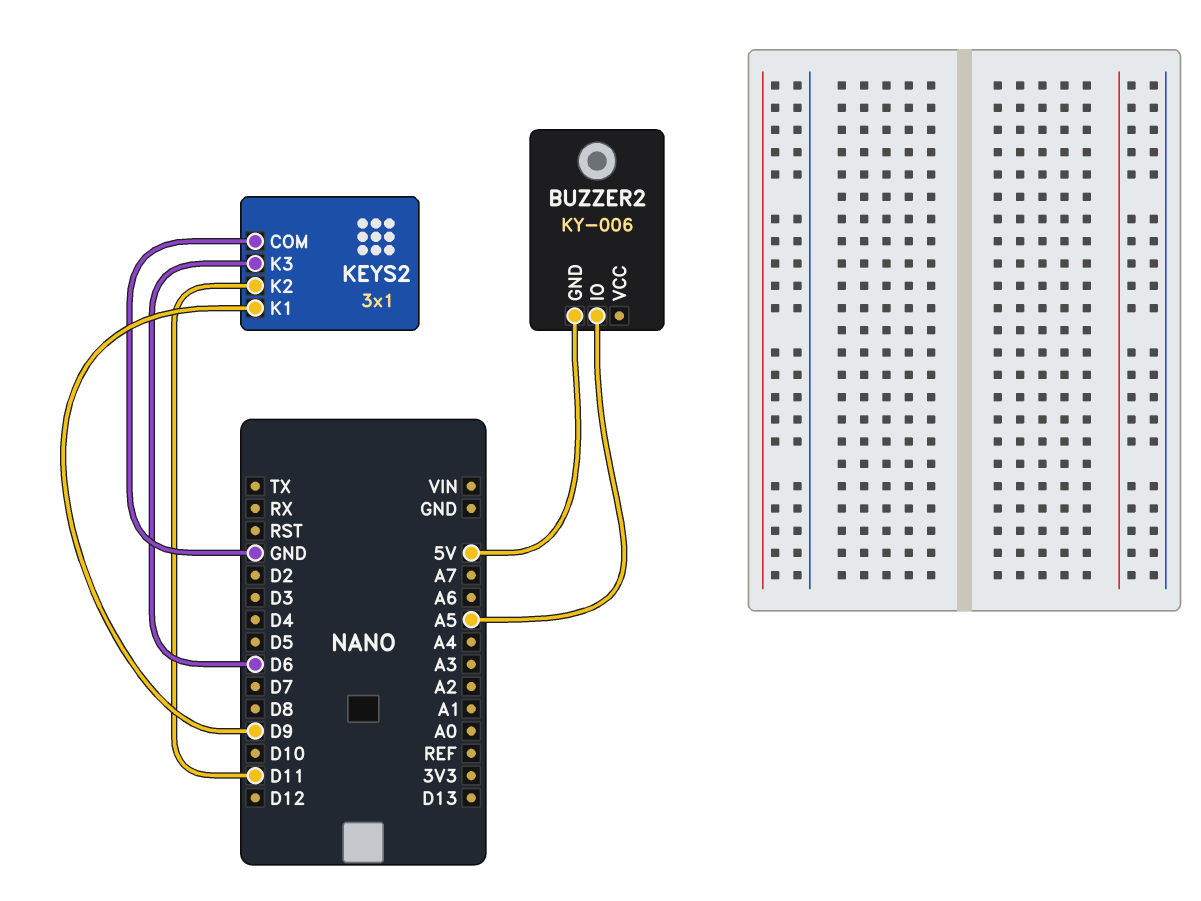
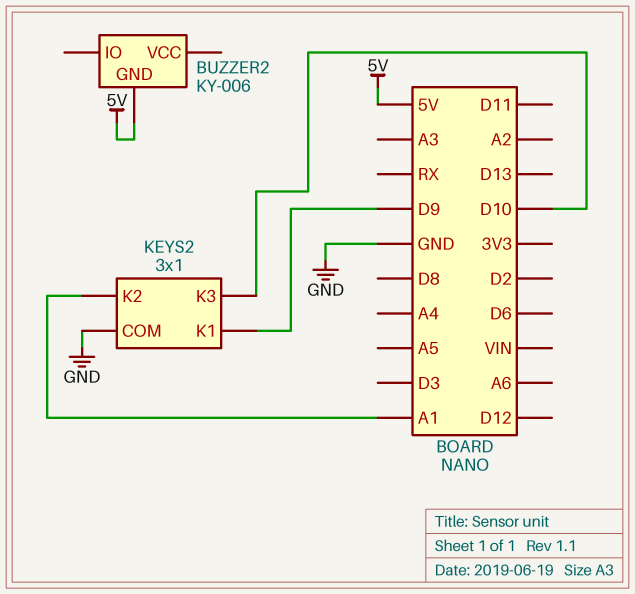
BUZZER2 pin IO: A5 -> none
KEYS2 pin K2: D11 -> A1
KEYS2 pin K3: D6 -> D10

